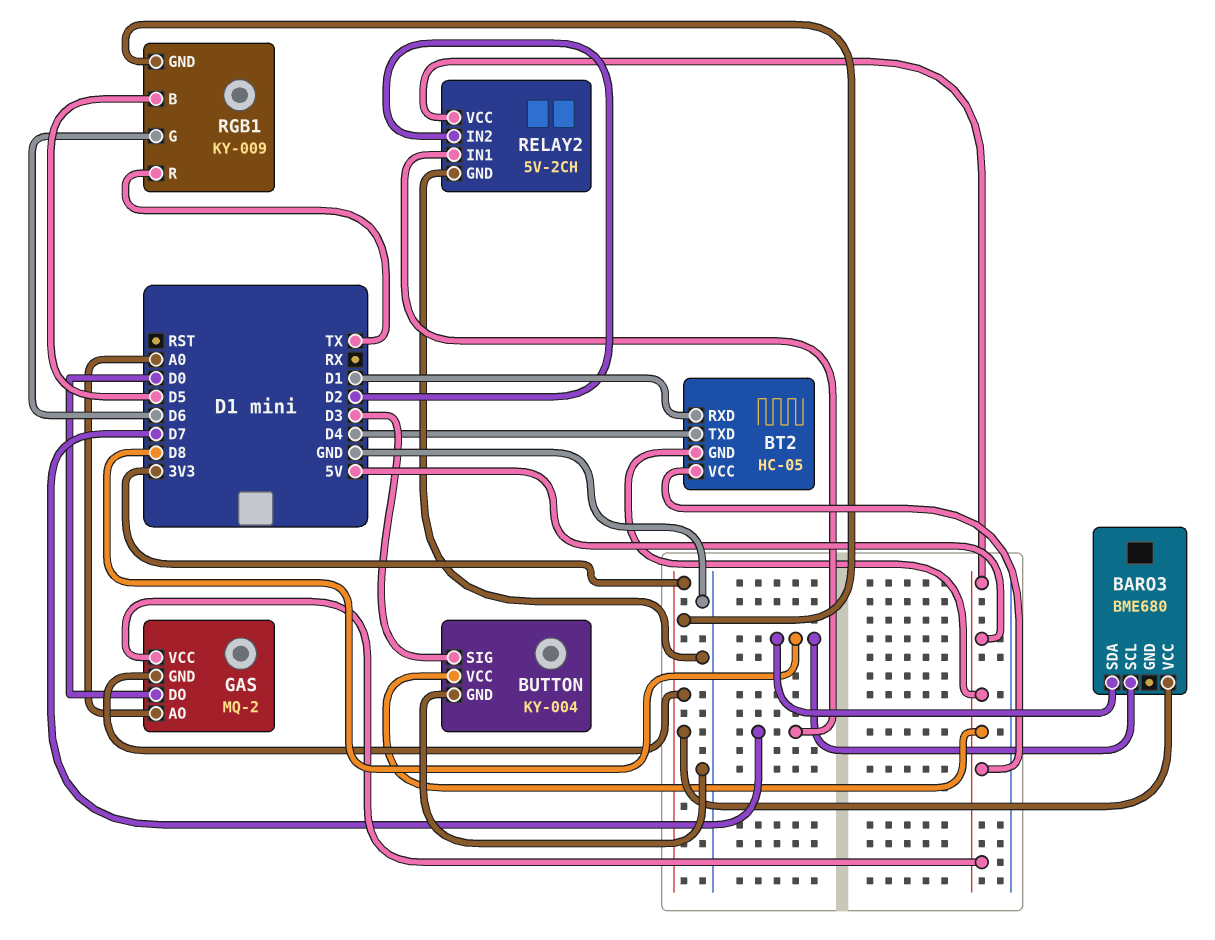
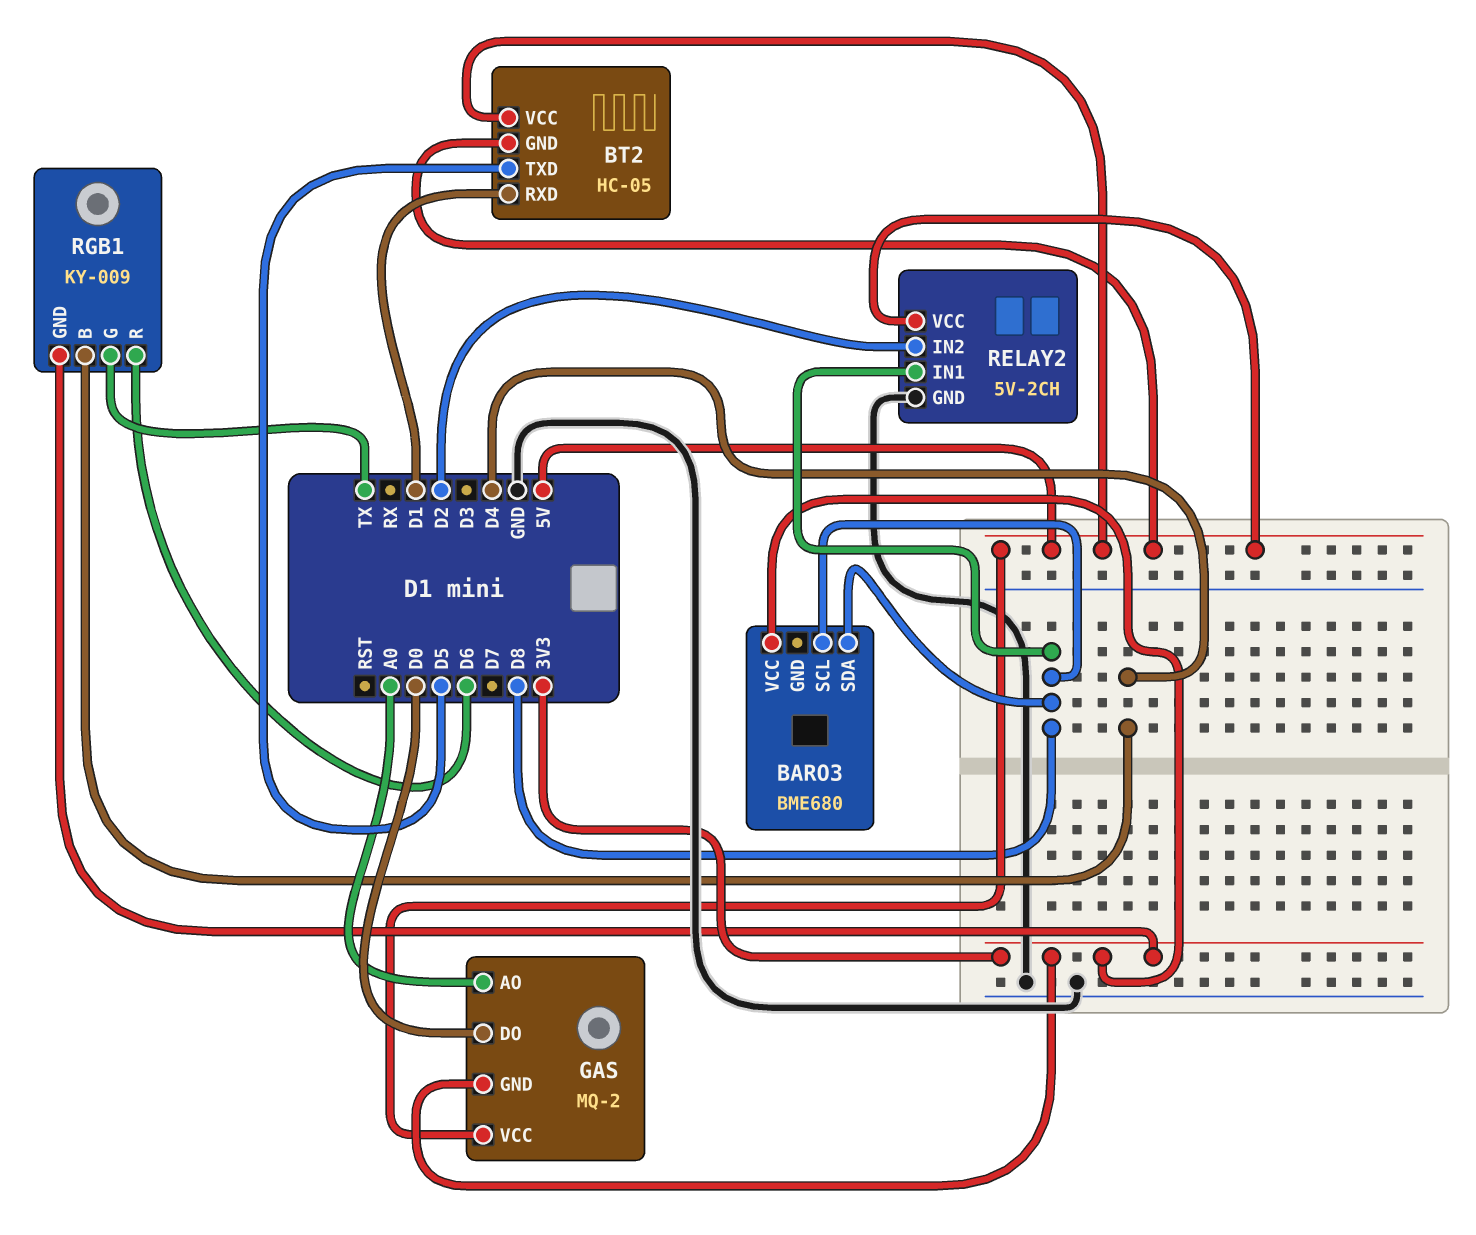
BT2 pin TXD: D4 -> D5
BUTTON: KY-004 -> none
BUTTON pin GND: GND -> none
BUTTON pin SIG: D3 -> none
BUTTON pin VCC: 5V -> none
RELAY2 pin IN1: D7 -> D8
RGB1 pin B: D5 -> D4
RGB1 pin G: D6 -> TX
RGB1 pin R: TX -> D6

